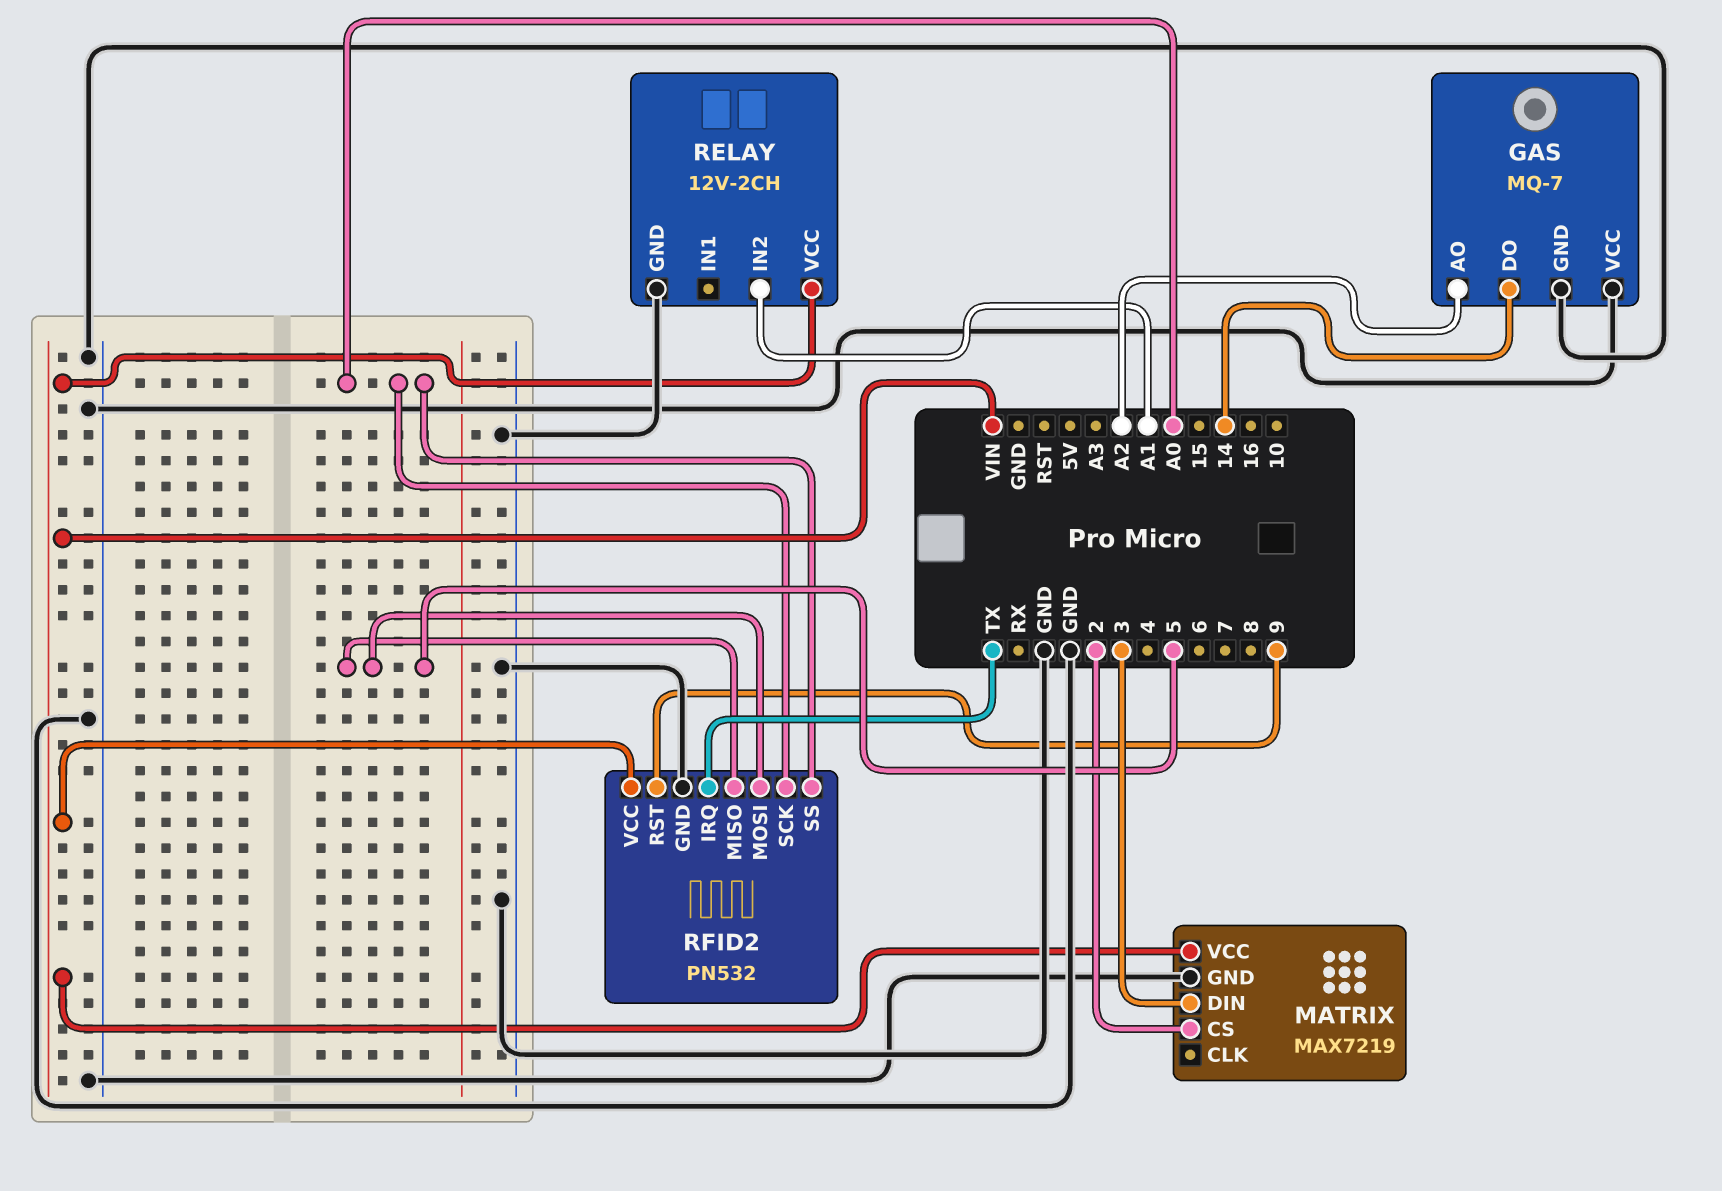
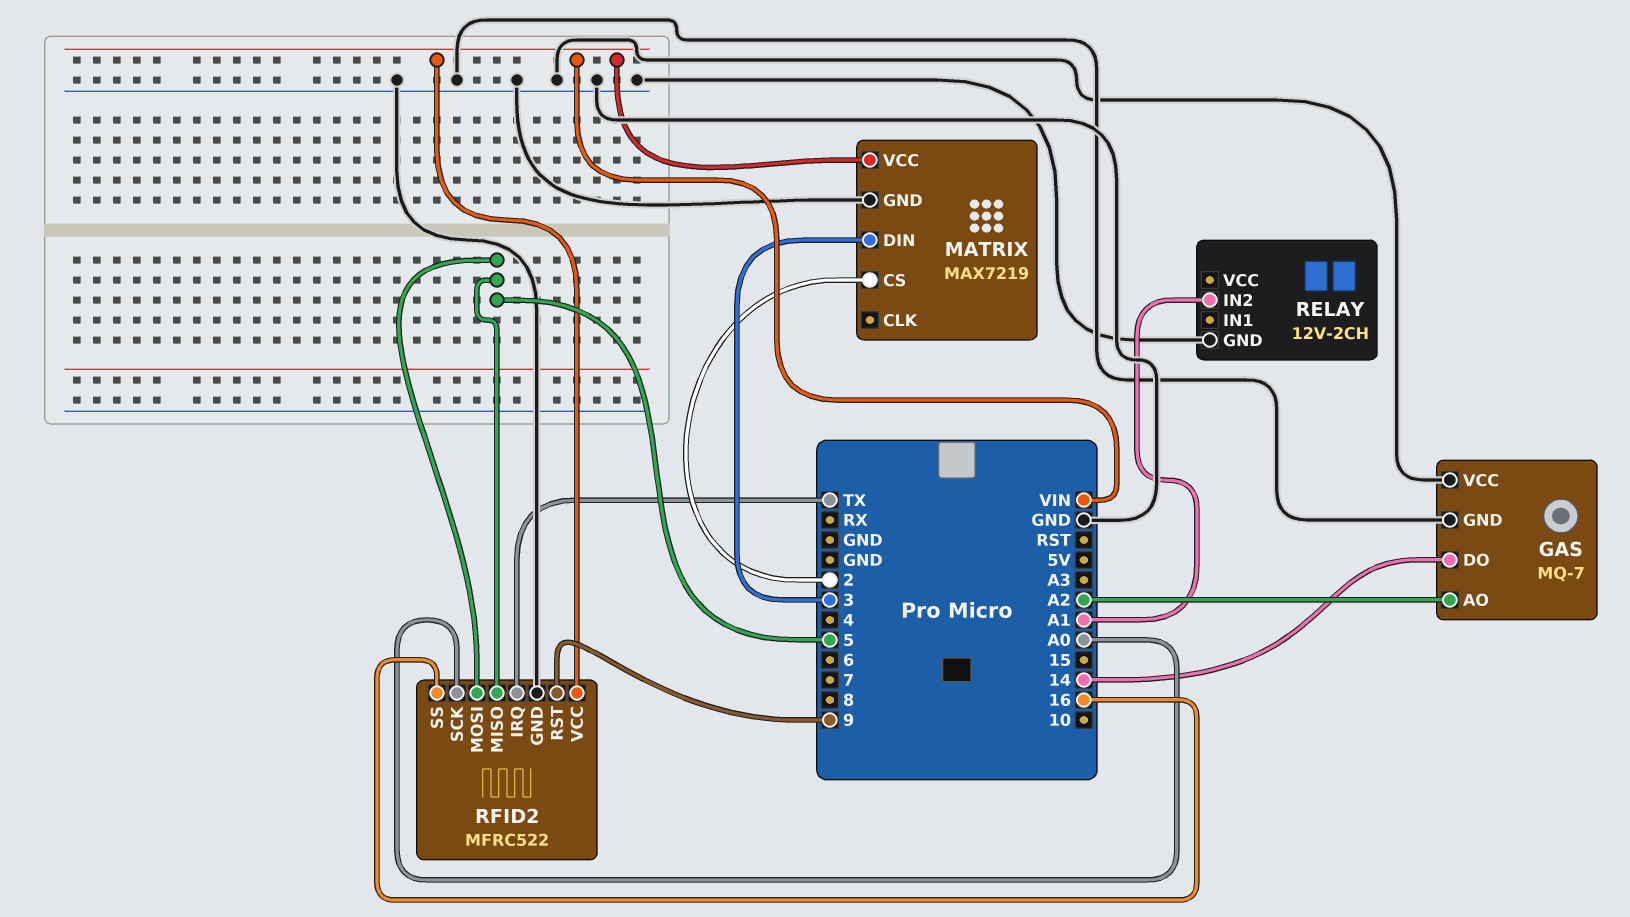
RELAY pin VCC: VIN -> none
RFID2: PN532 -> MFRC522
RFID2 pin SS: A0 -> 16

